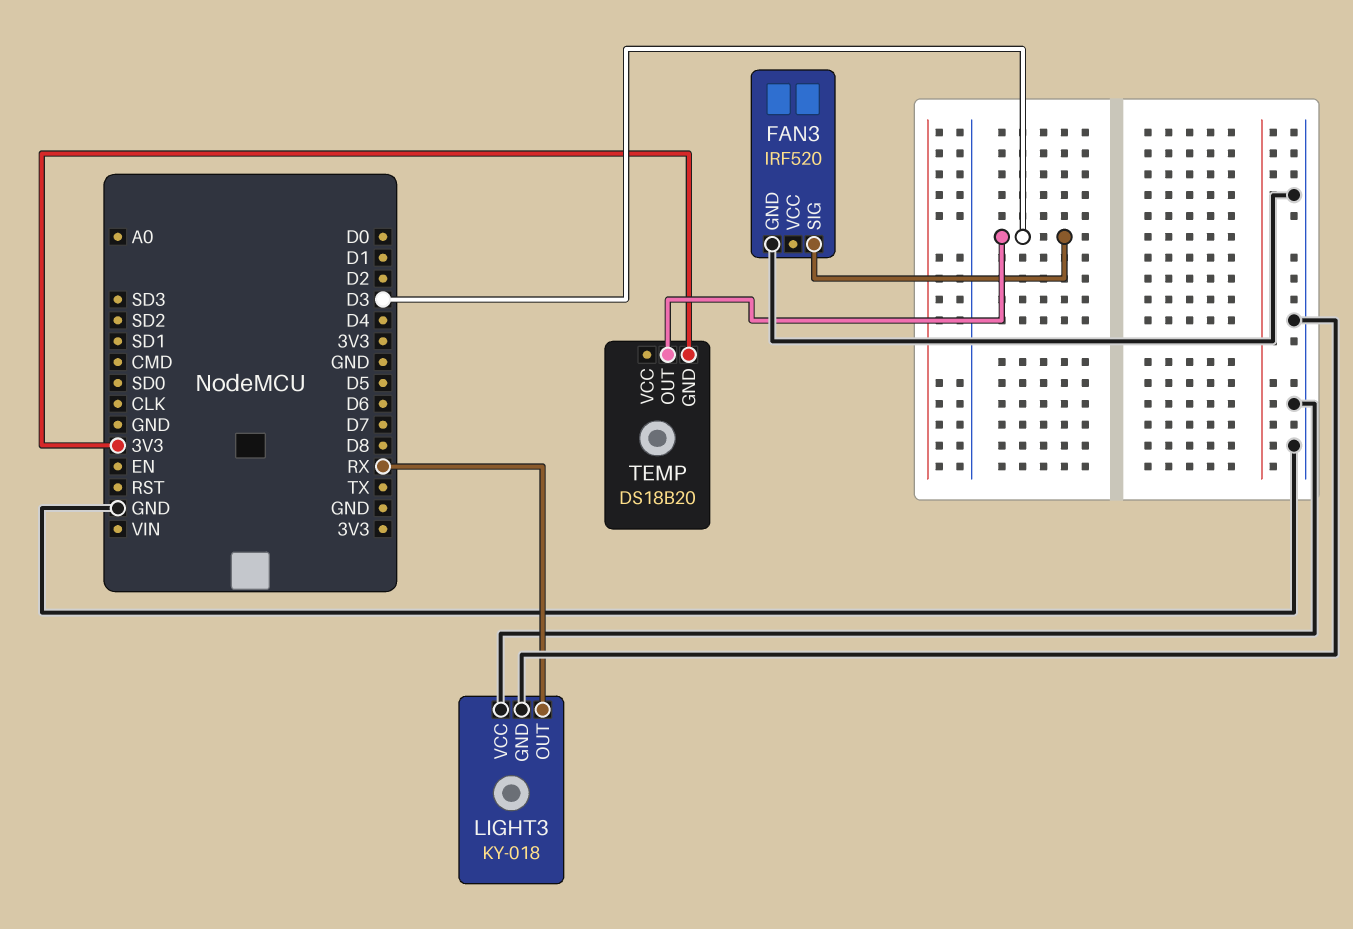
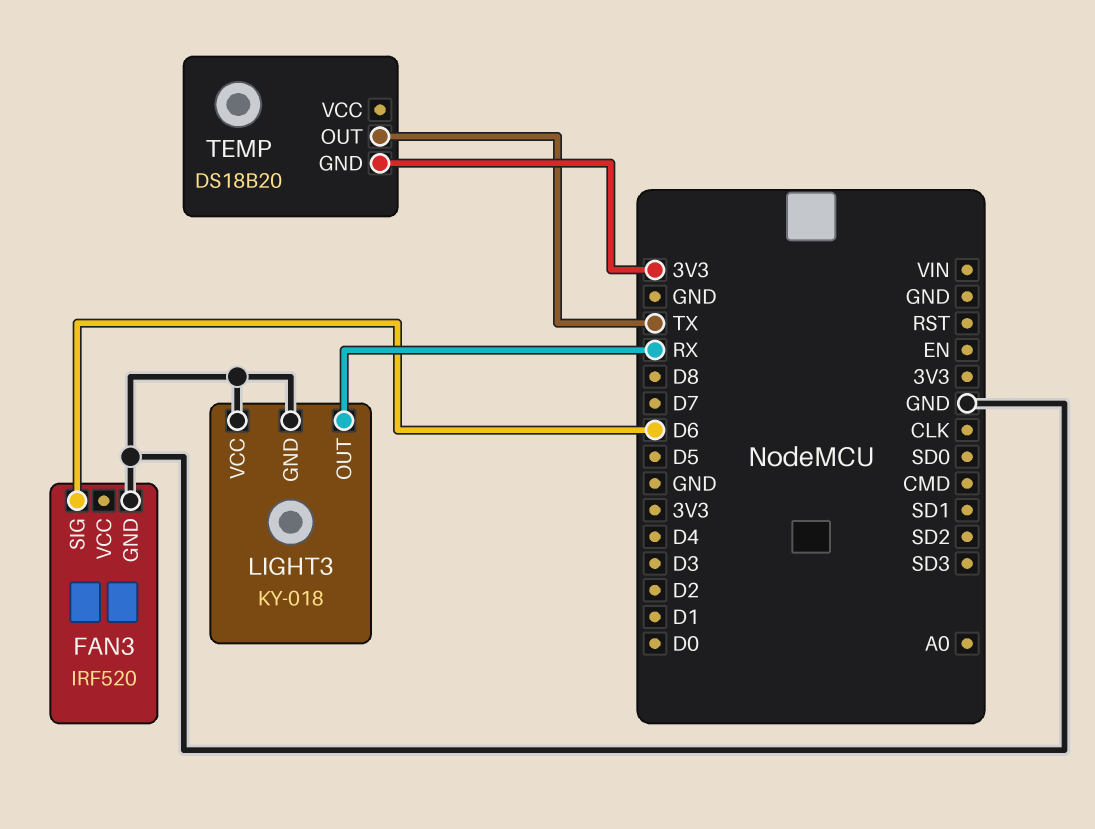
FAN3 pin SIG: D3 -> D6
TEMP pin OUT: D3 -> TX

